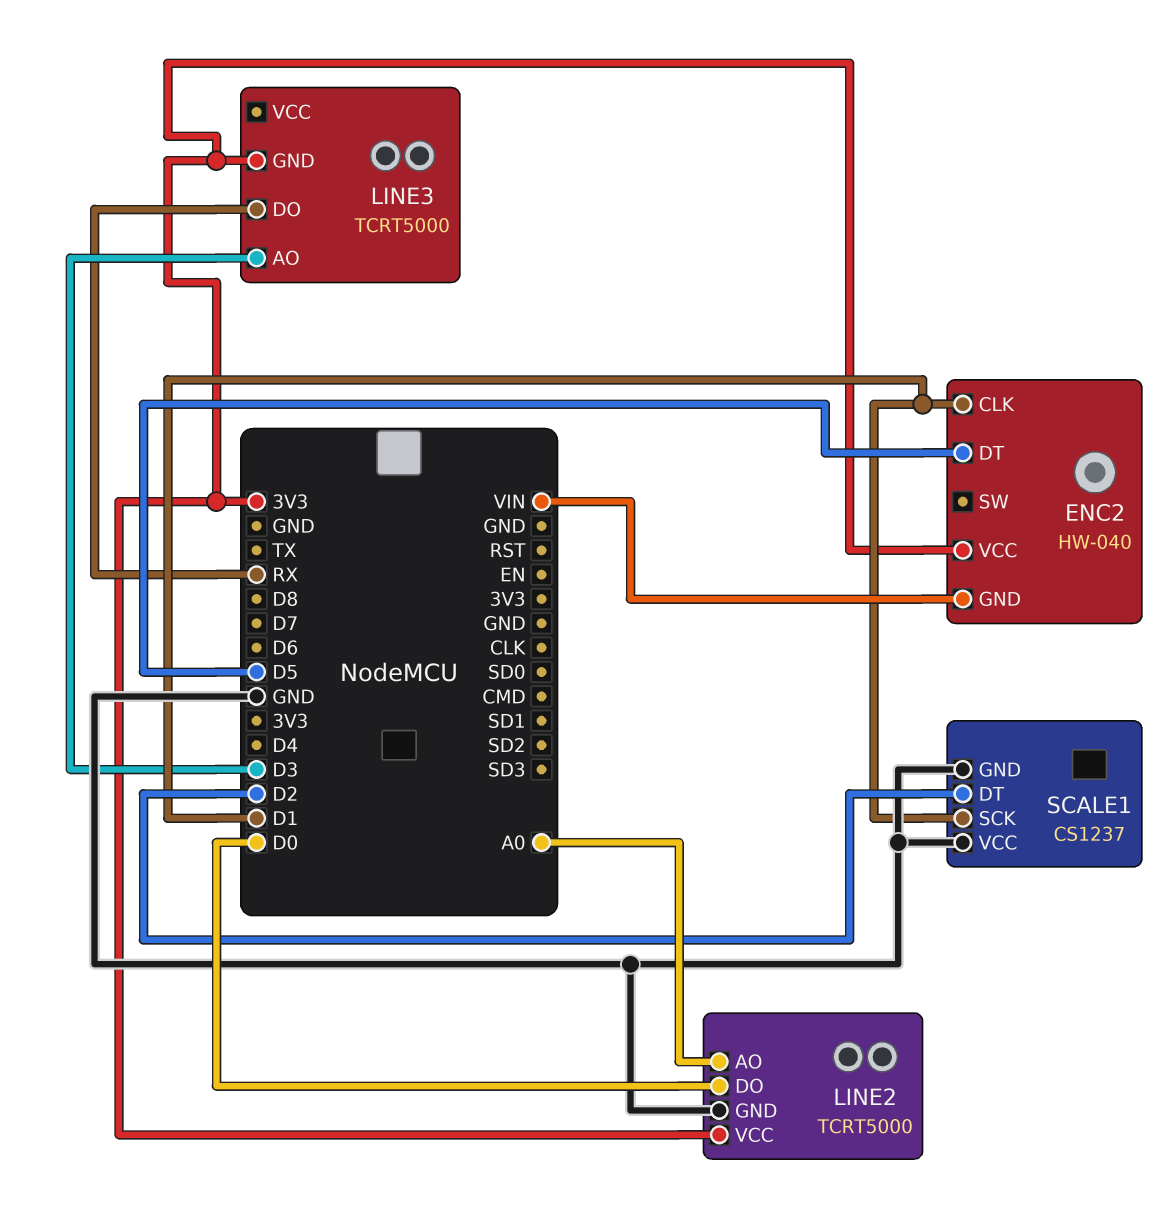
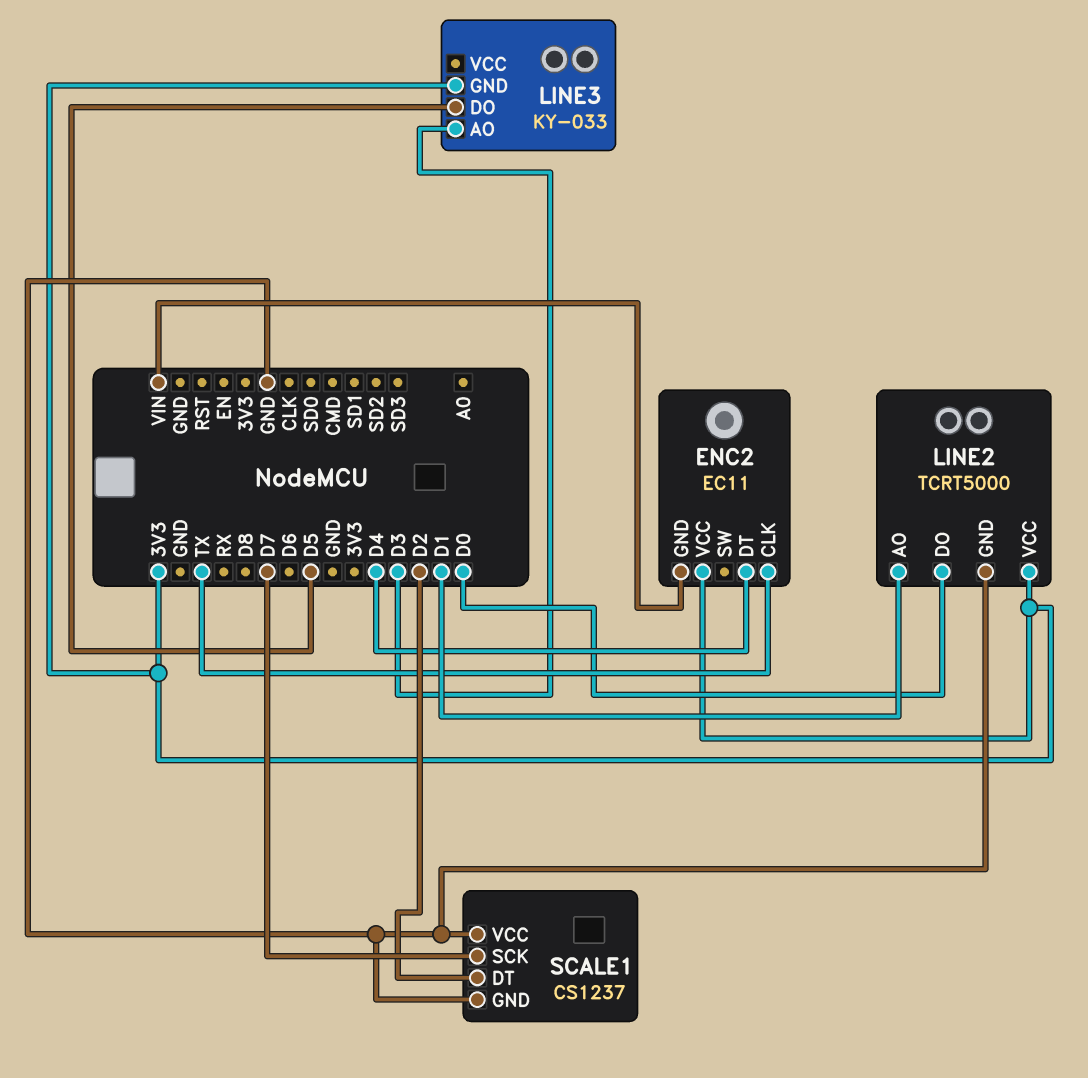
ENC2: HW-040 -> EC11
ENC2 pin CLK: D1 -> TX
ENC2 pin DT: D5 -> D4
LINE2 pin AO: A0 -> D1
LINE3: TCRT5000 -> KY-033
LINE3 pin DO: RX -> D5
SCALE1 pin SCK: D1 -> D7

